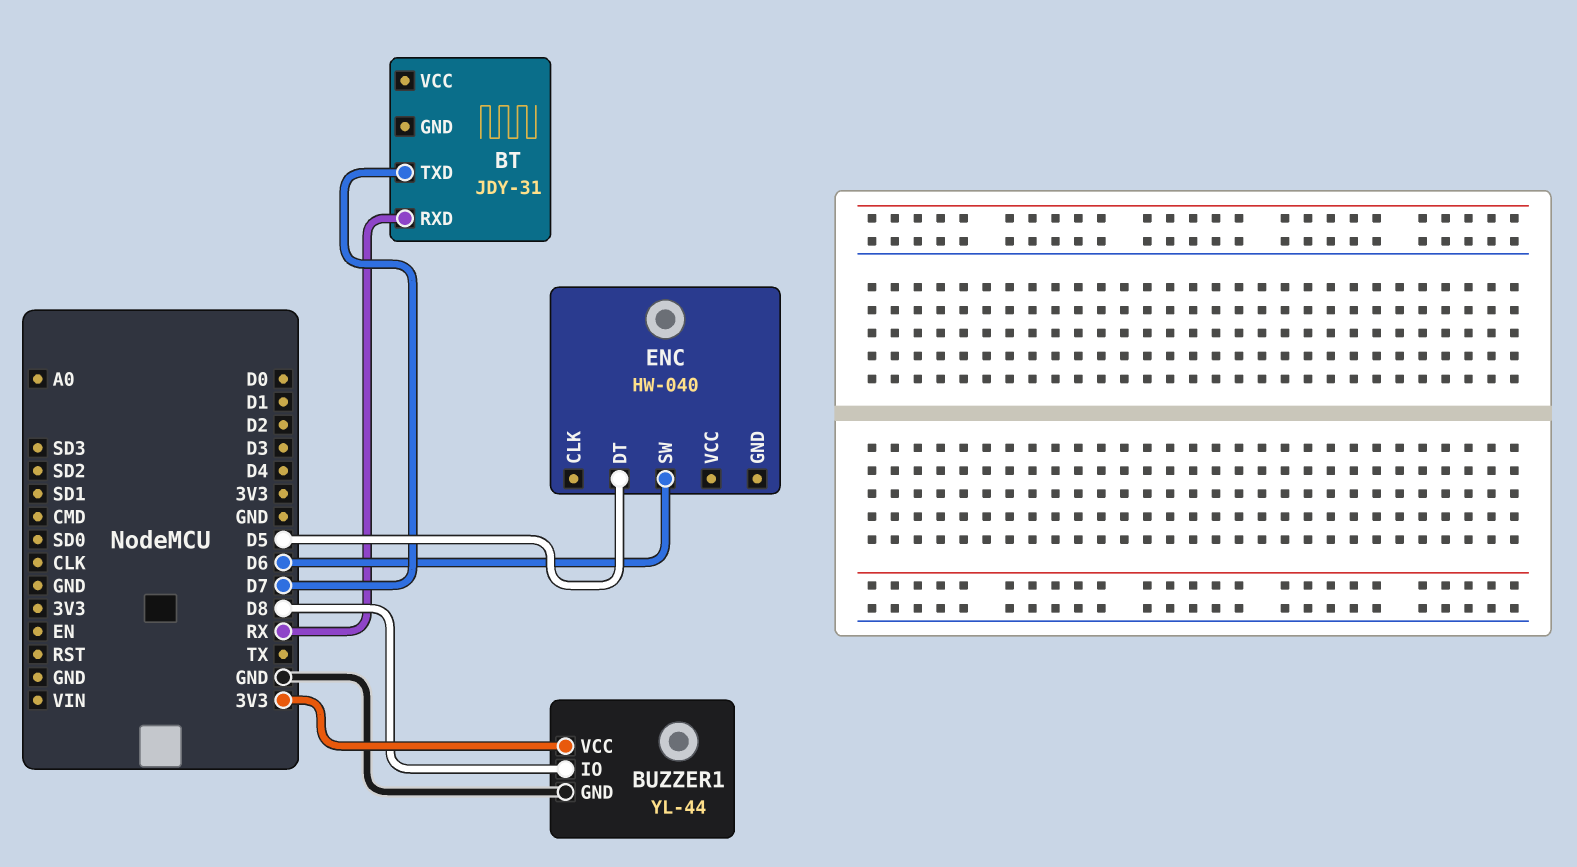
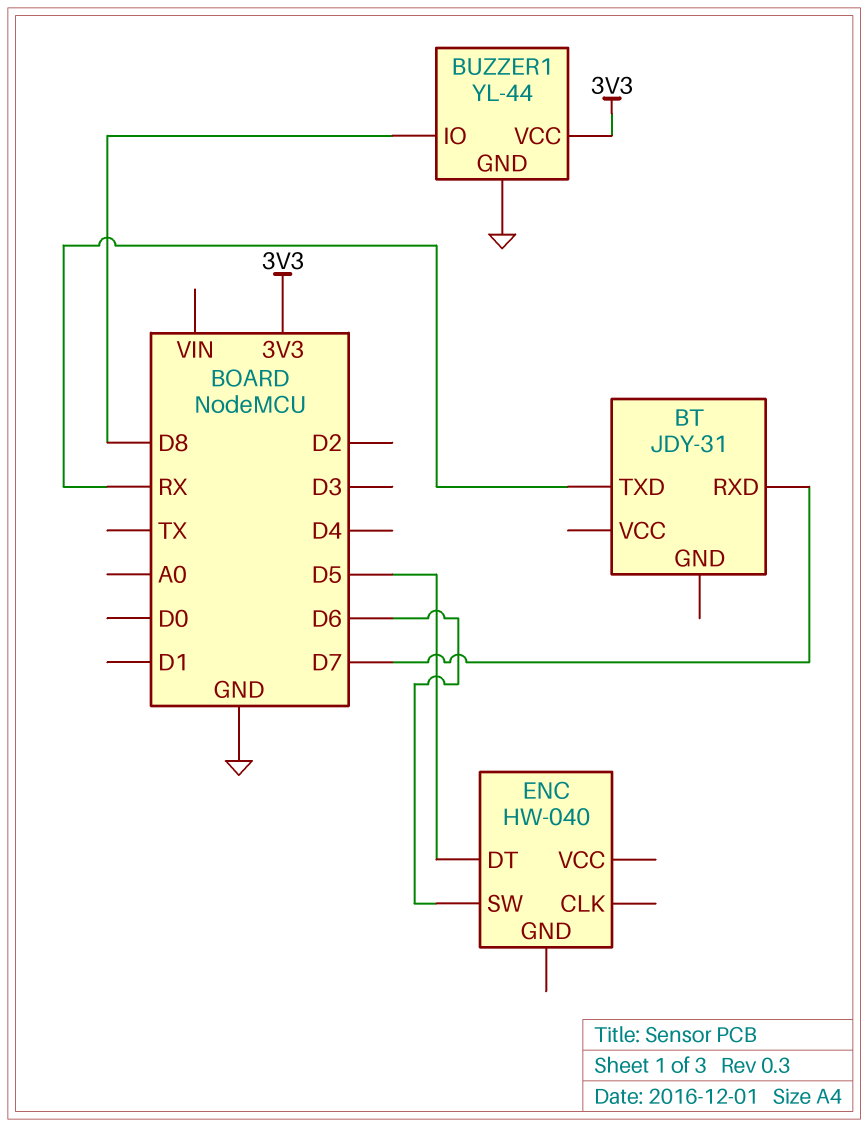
BT pin RXD: RX -> D7
BT pin TXD: D7 -> RX

